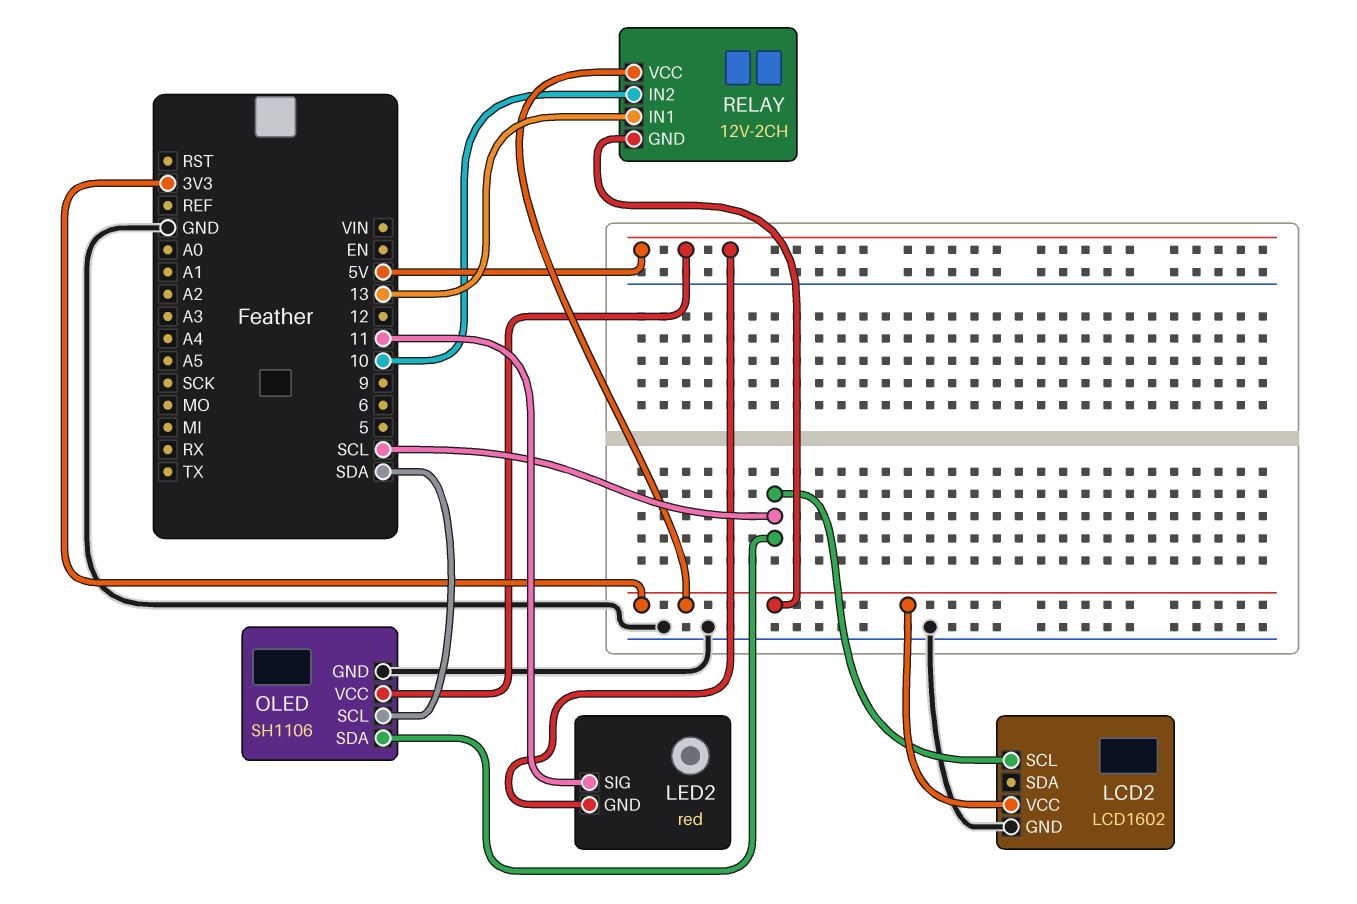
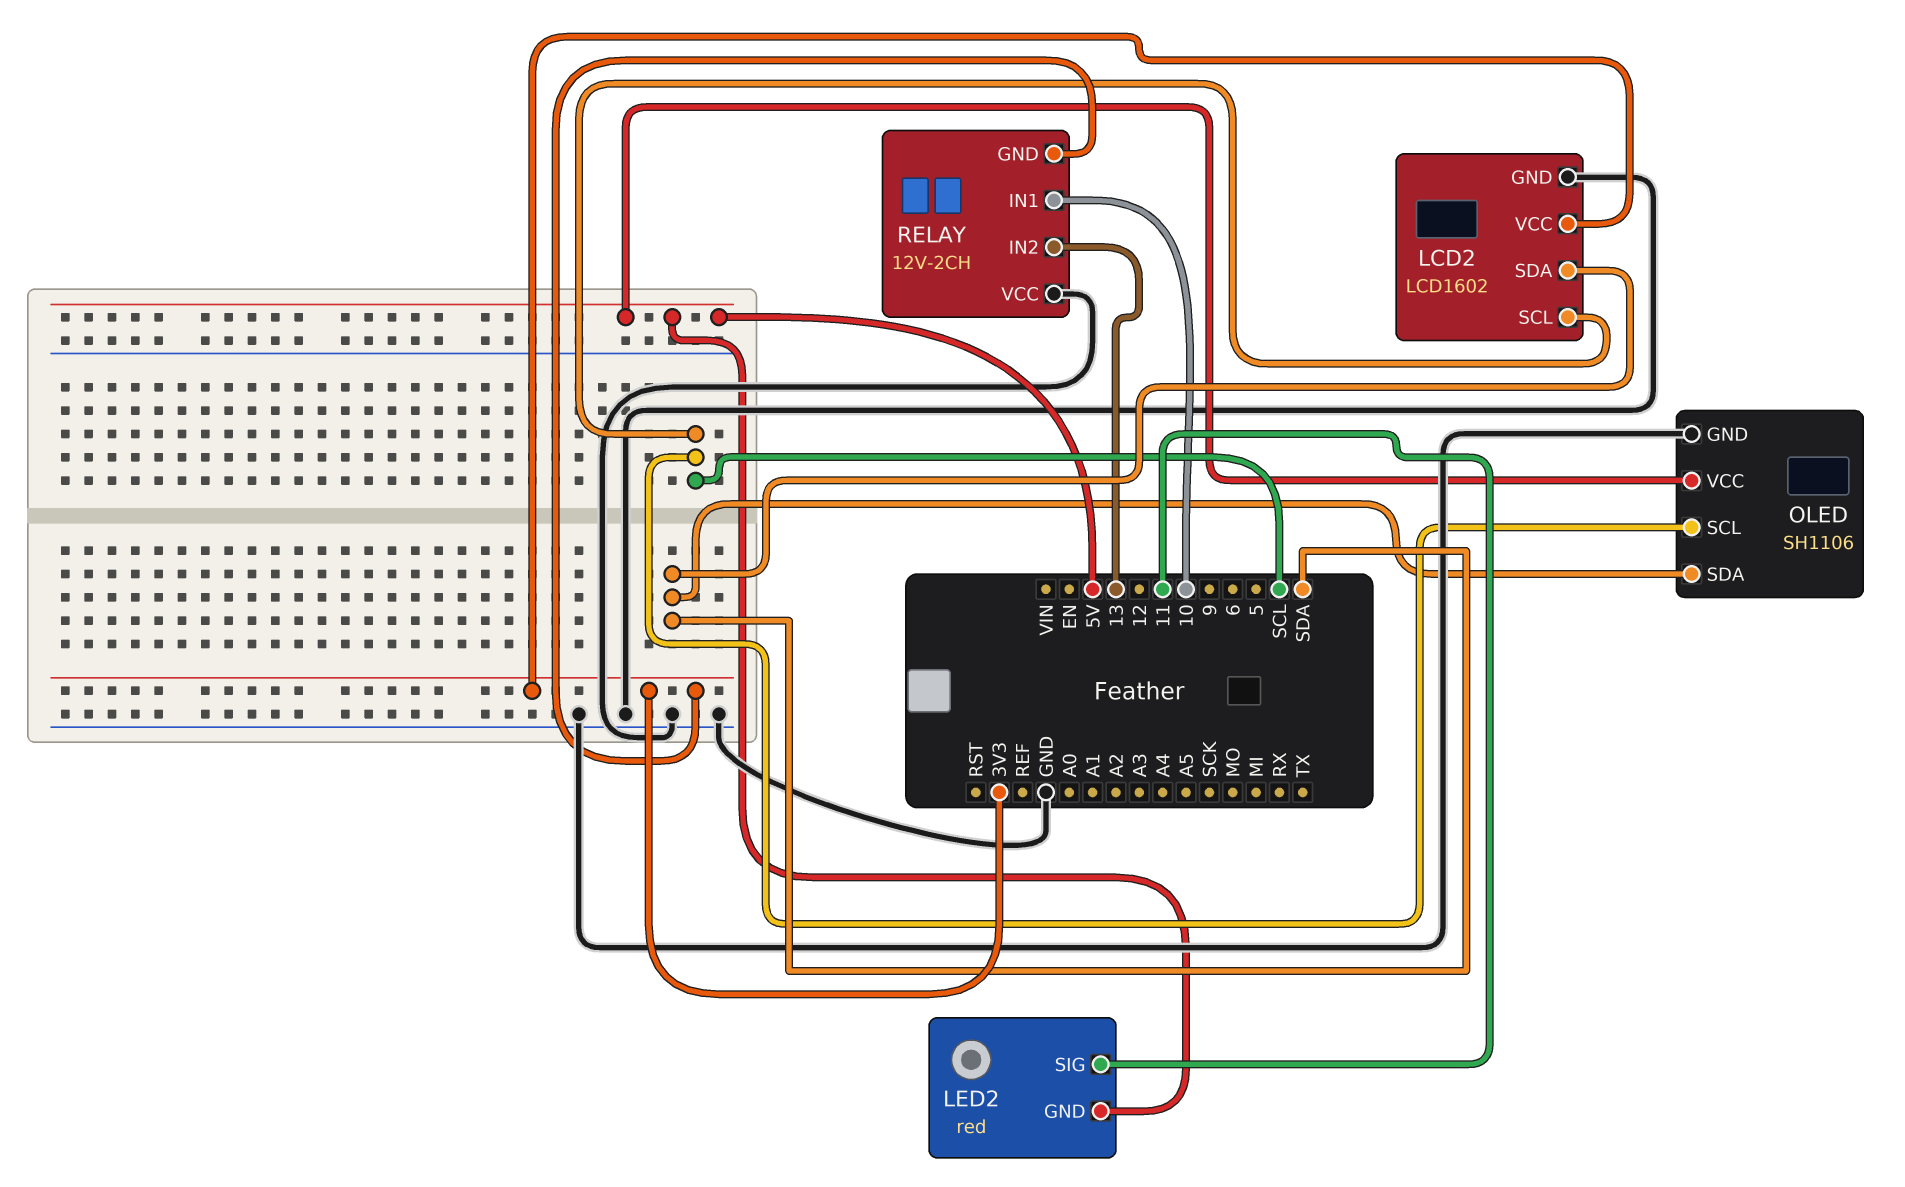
LCD2 pin SDA: none -> SDA
OLED pin SCL: SDA -> SCL
OLED pin SDA: SCL -> SDA
RELAY pin IN1: 13 -> 10
RELAY pin IN2: 10 -> 13
RELAY pin VCC: 3V3 -> GND

